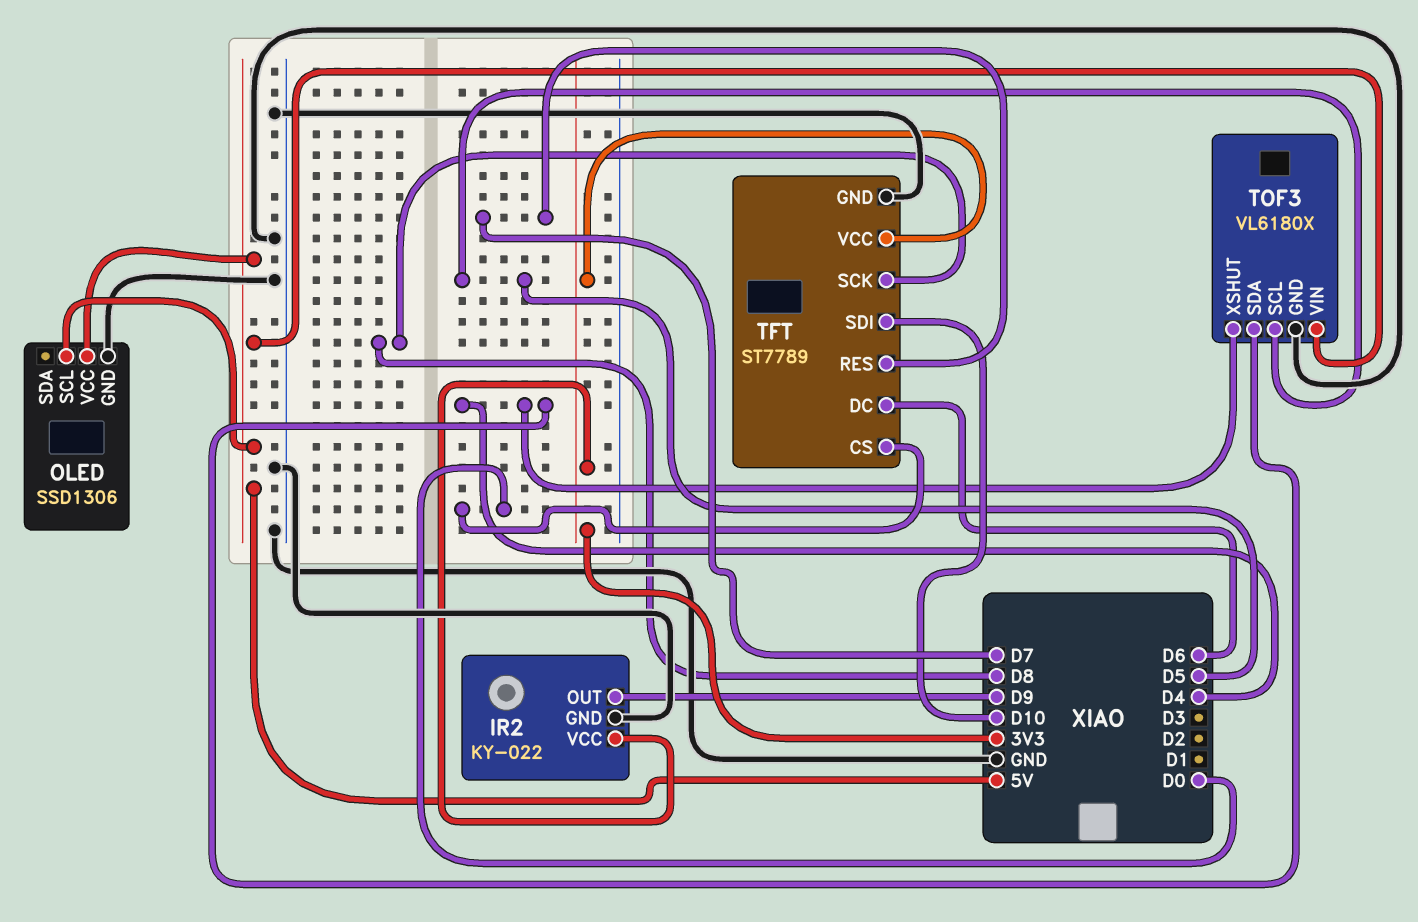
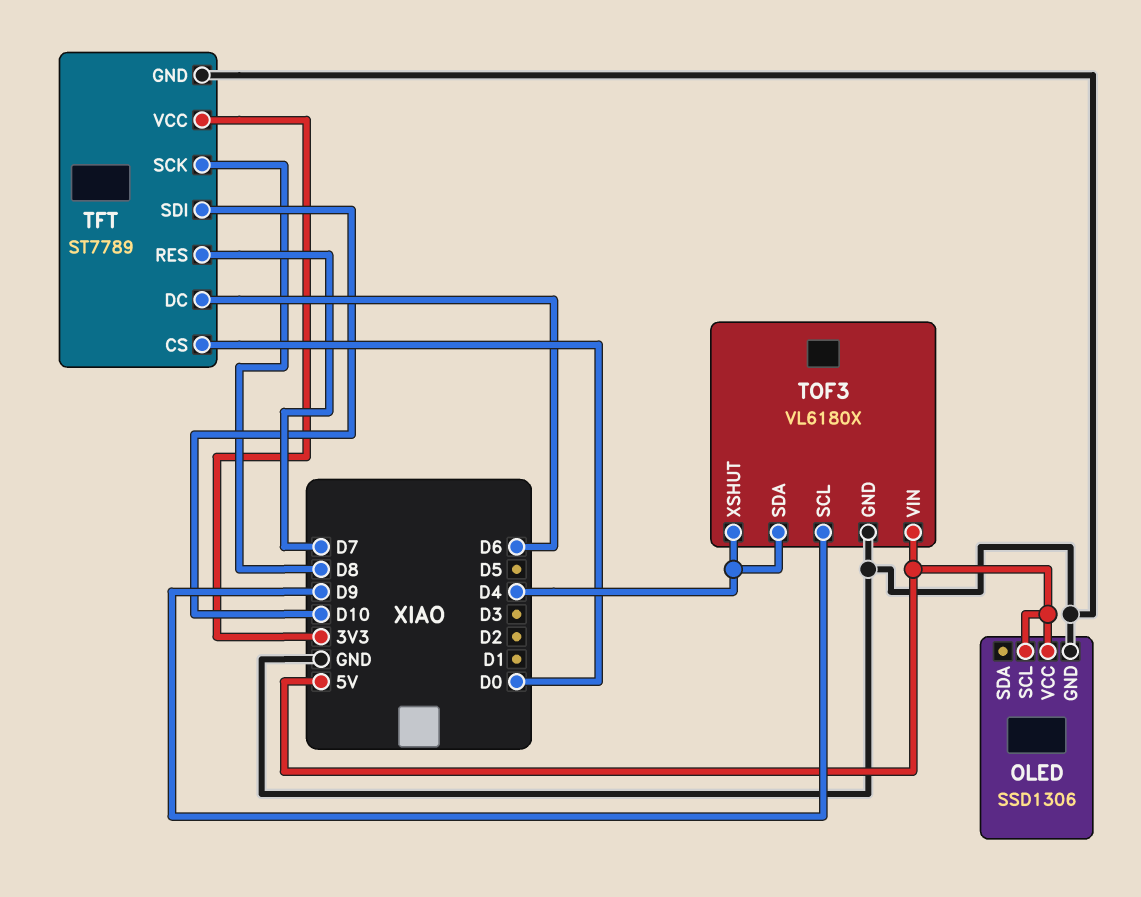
IR2: KY-022 -> none
IR2 pin GND: GND -> none
IR2 pin OUT: D9 -> none
IR2 pin VCC: 3V3 -> none
TOF3 pin SCL: D5 -> D9

